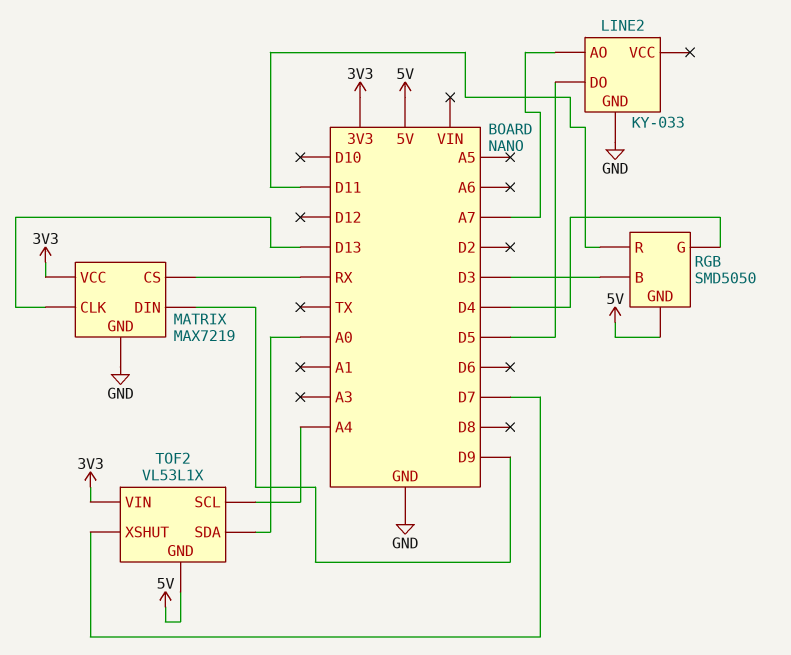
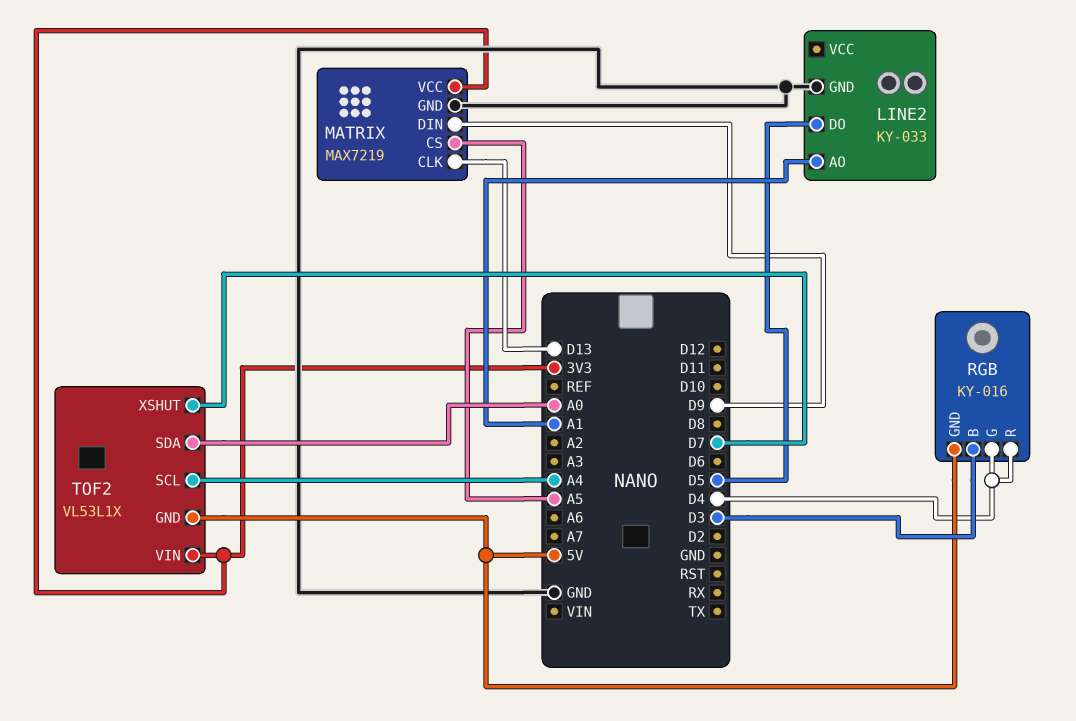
LINE2 pin AO: A7 -> A1
MATRIX pin CS: RX -> A5
RGB: SMD5050 -> KY-016
RGB pin R: D11 -> D4

